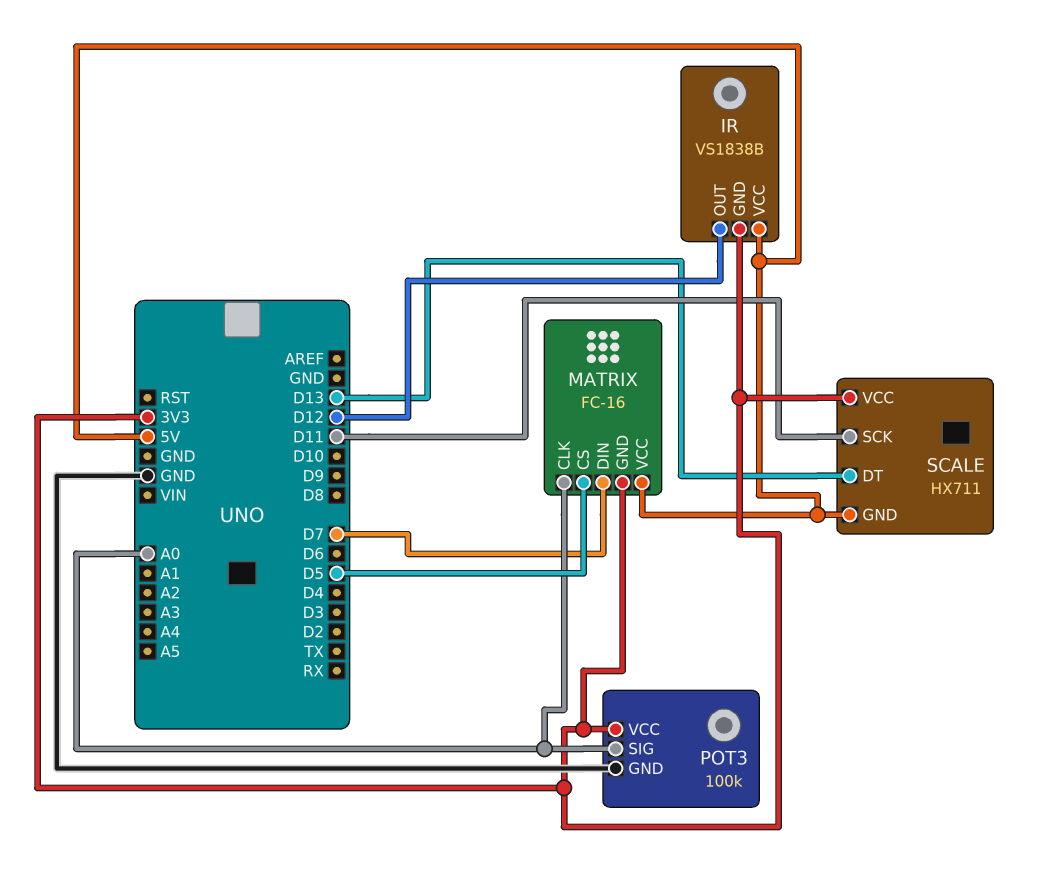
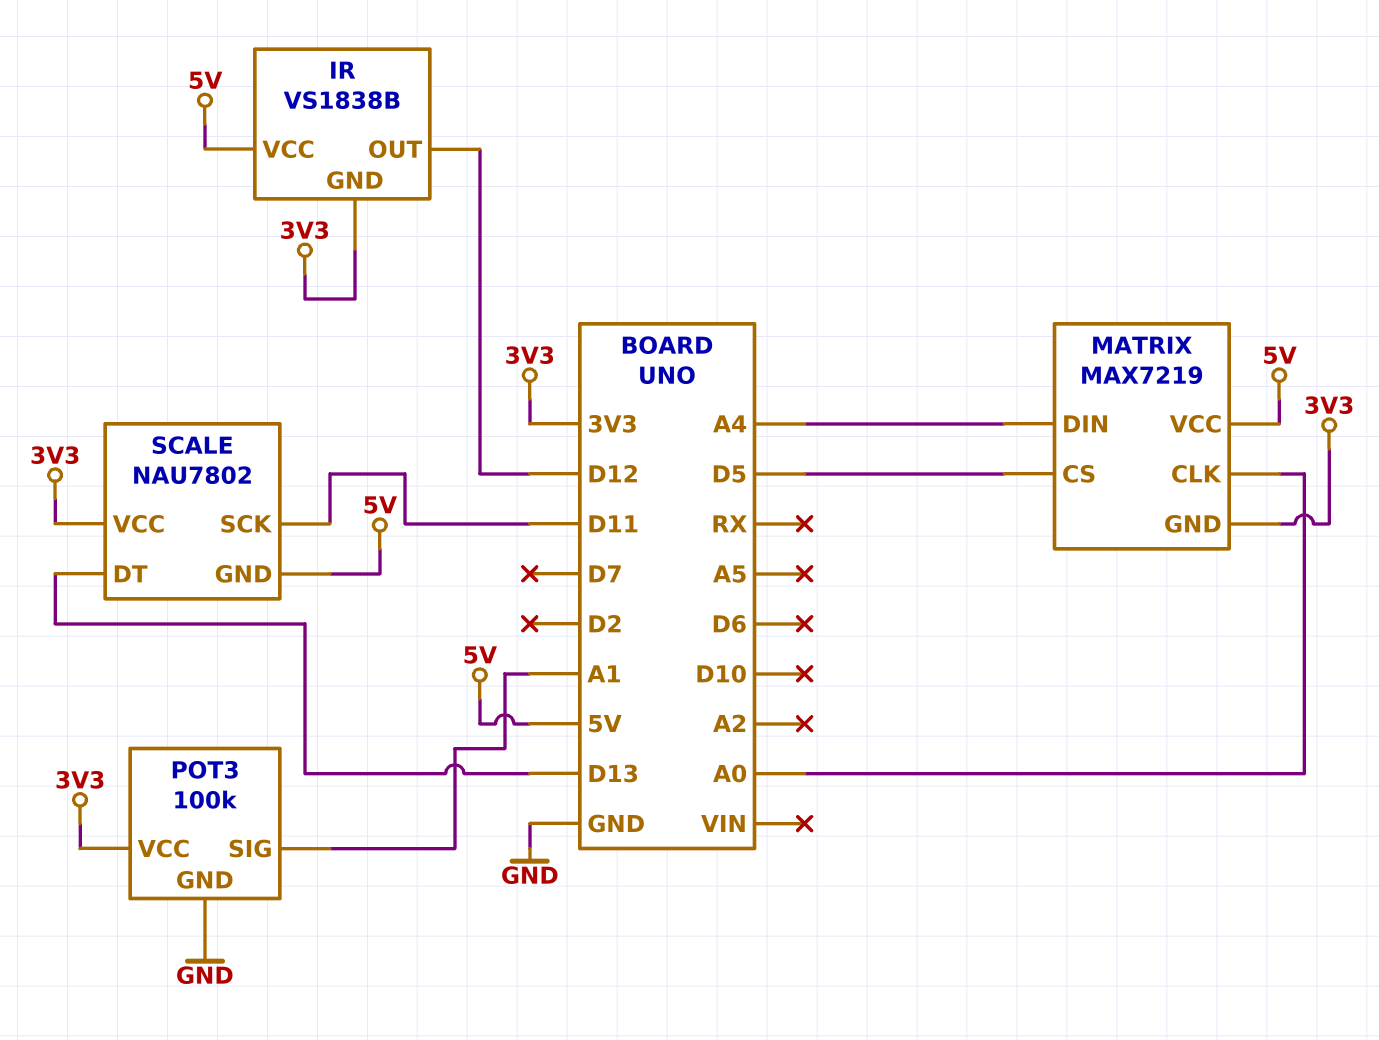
MATRIX: FC-16 -> MAX7219
MATRIX pin DIN: D7 -> A4
POT3 pin SIG: A0 -> A1
SCALE: HX711 -> NAU7802

